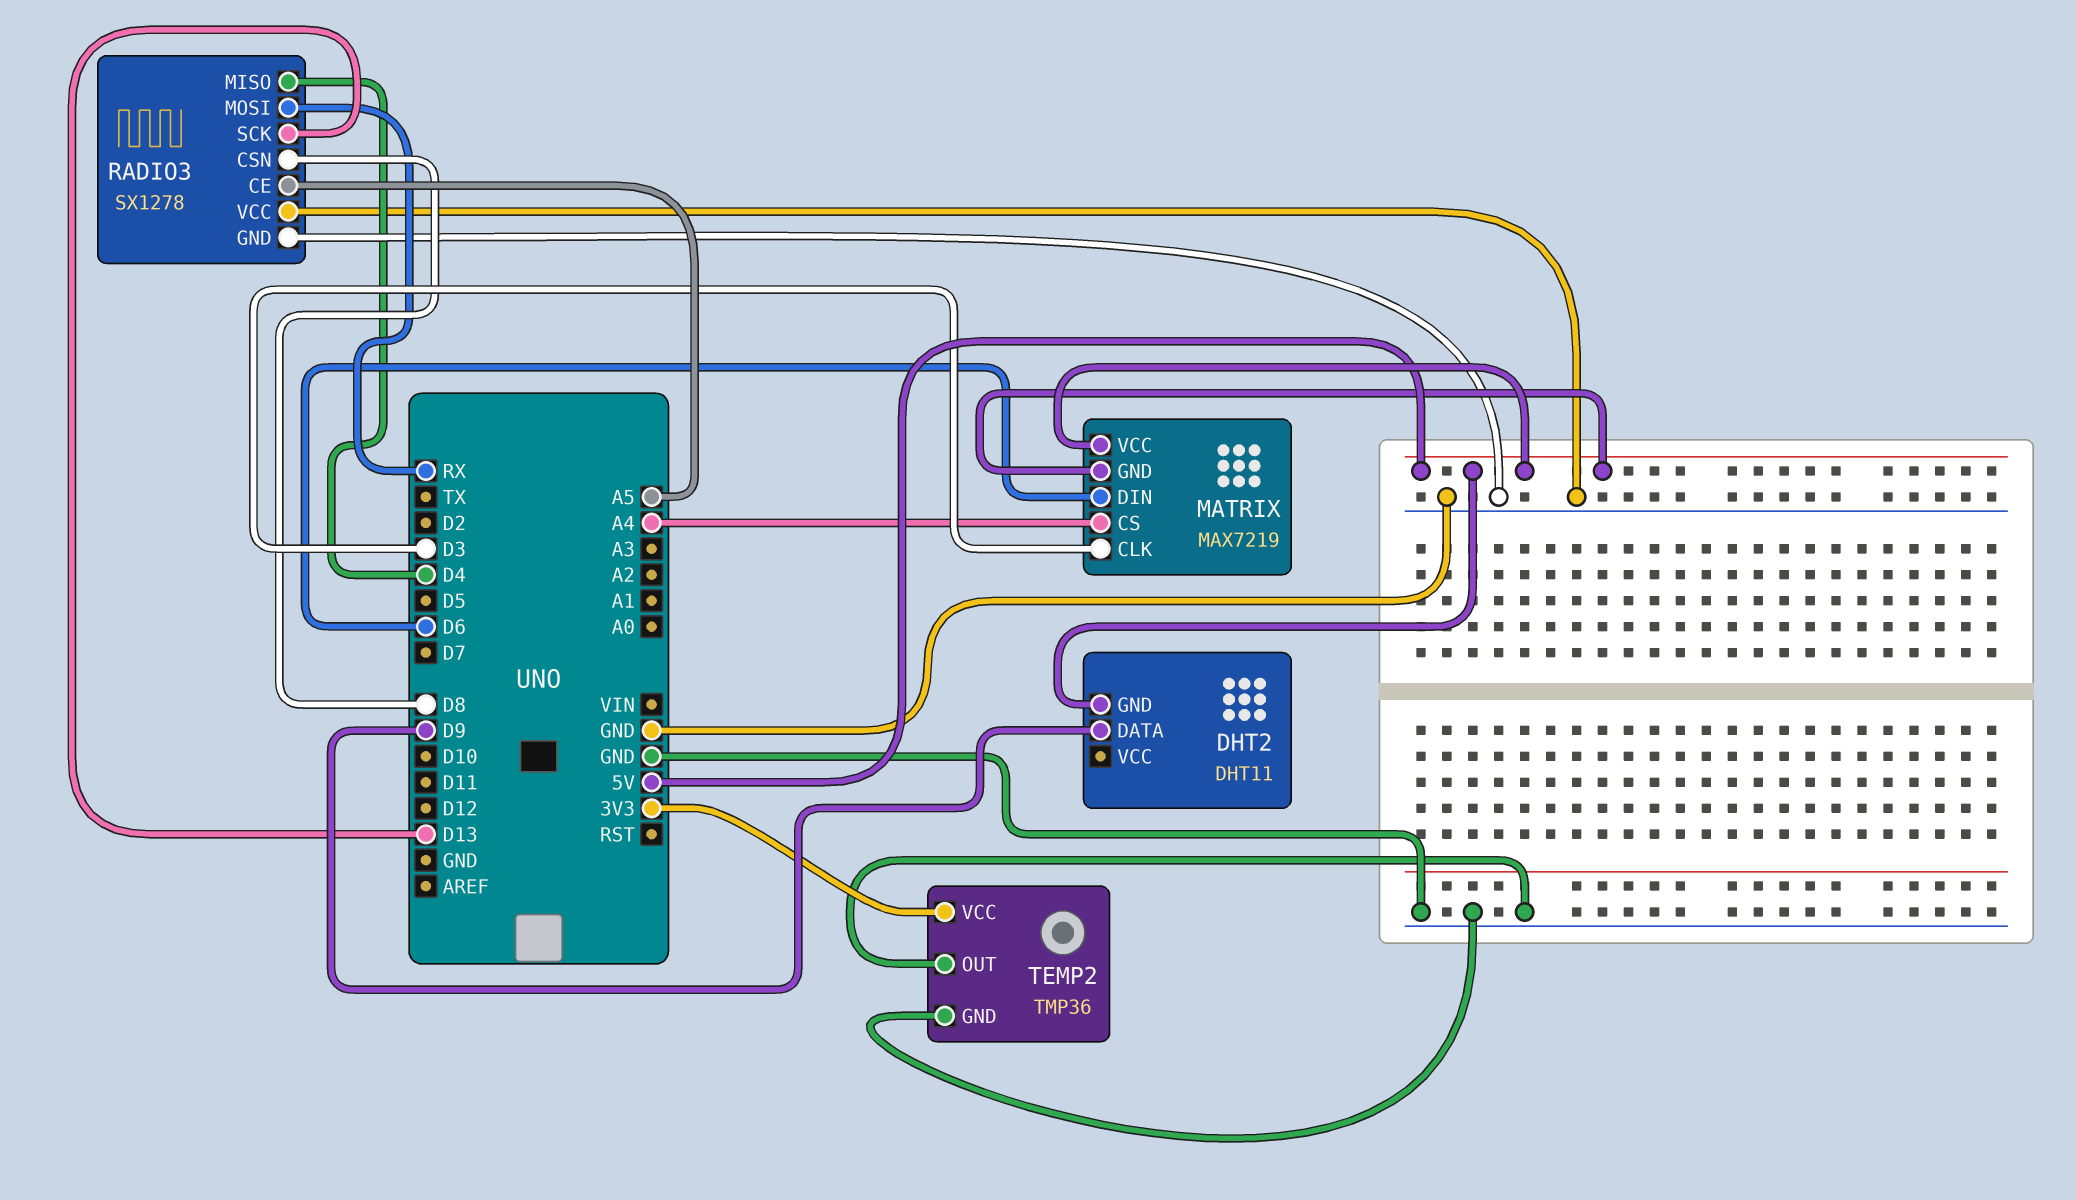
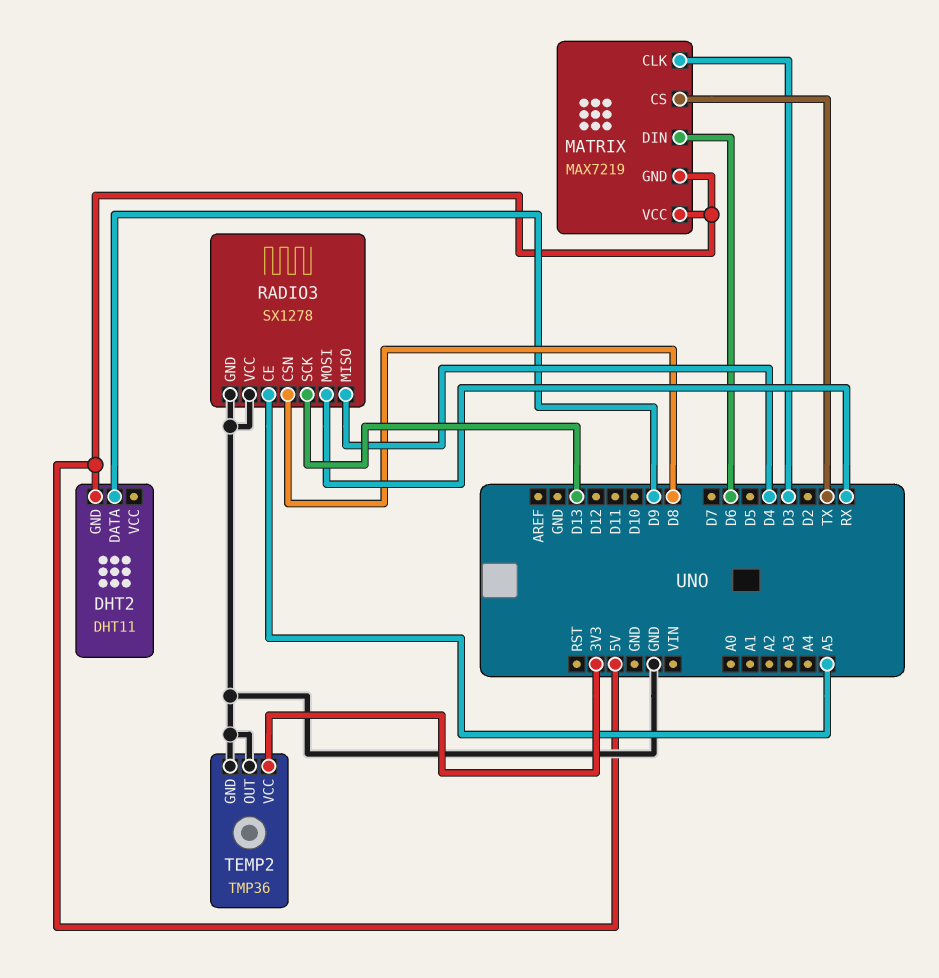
MATRIX pin CS: A4 -> TX

